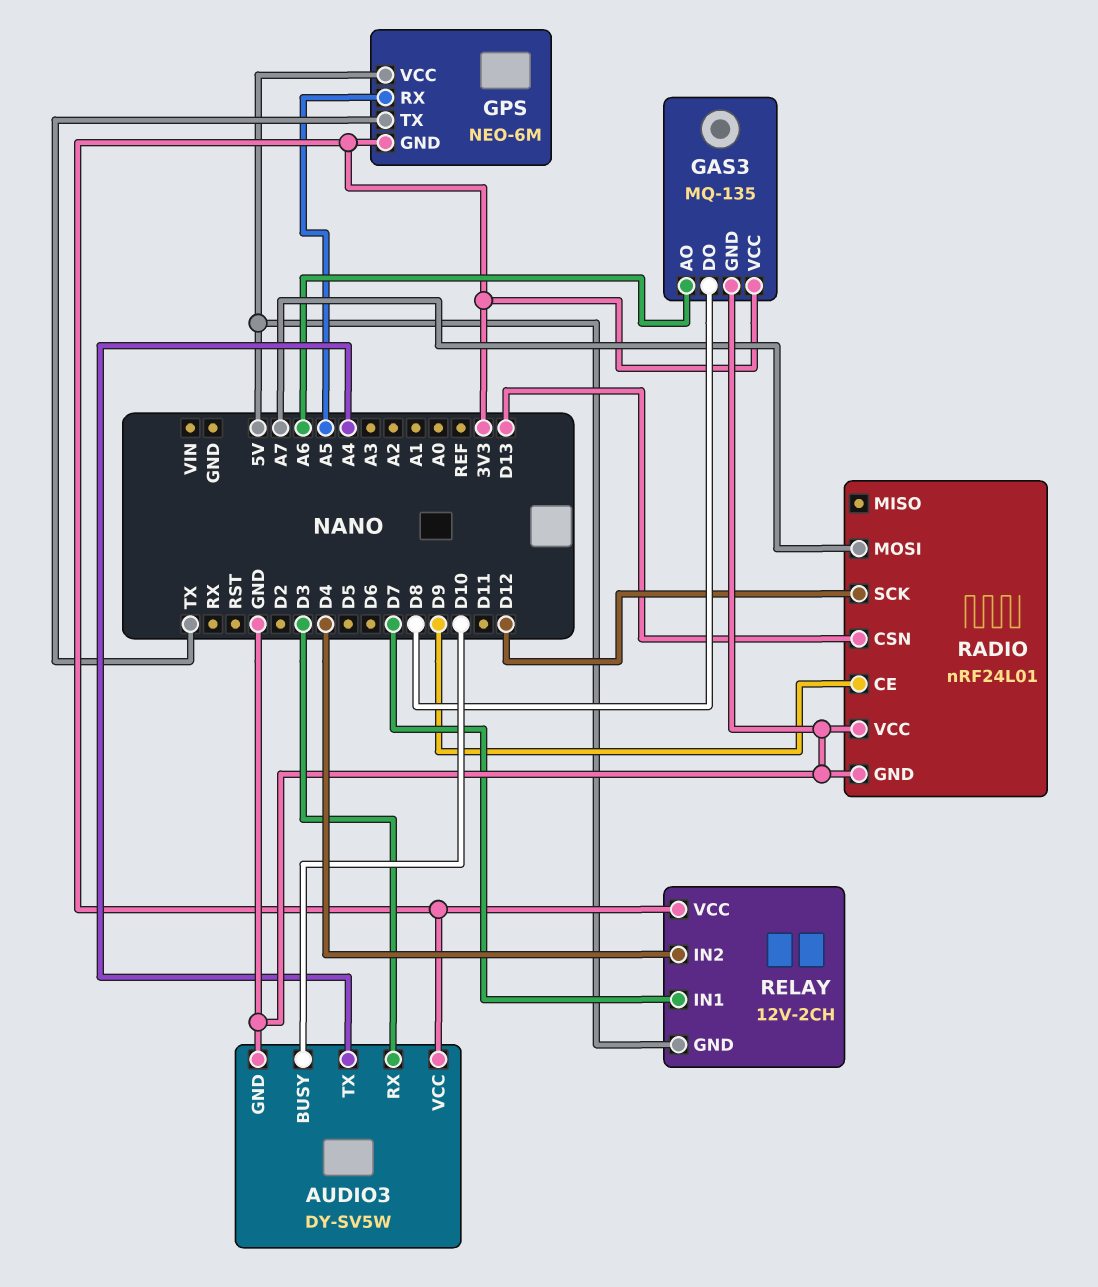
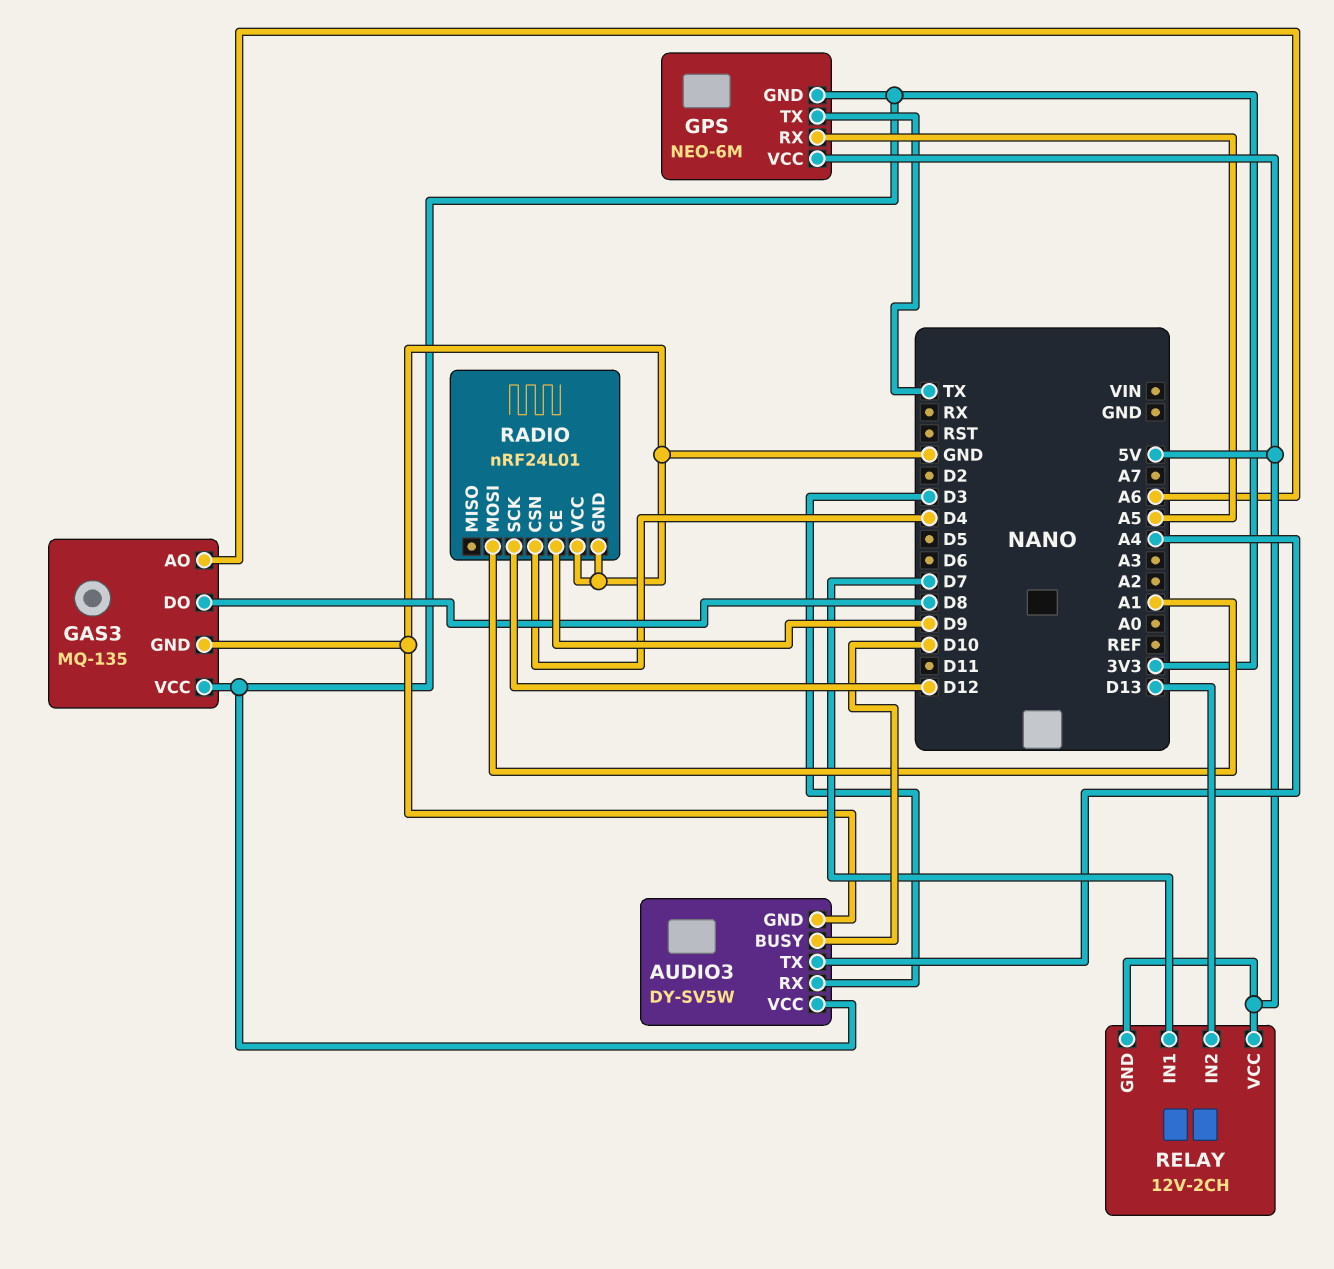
RADIO pin CSN: D13 -> D4
RADIO pin MOSI: A7 -> A1
RELAY pin IN2: D4 -> D13
RELAY pin VCC: 3V3 -> 5V

